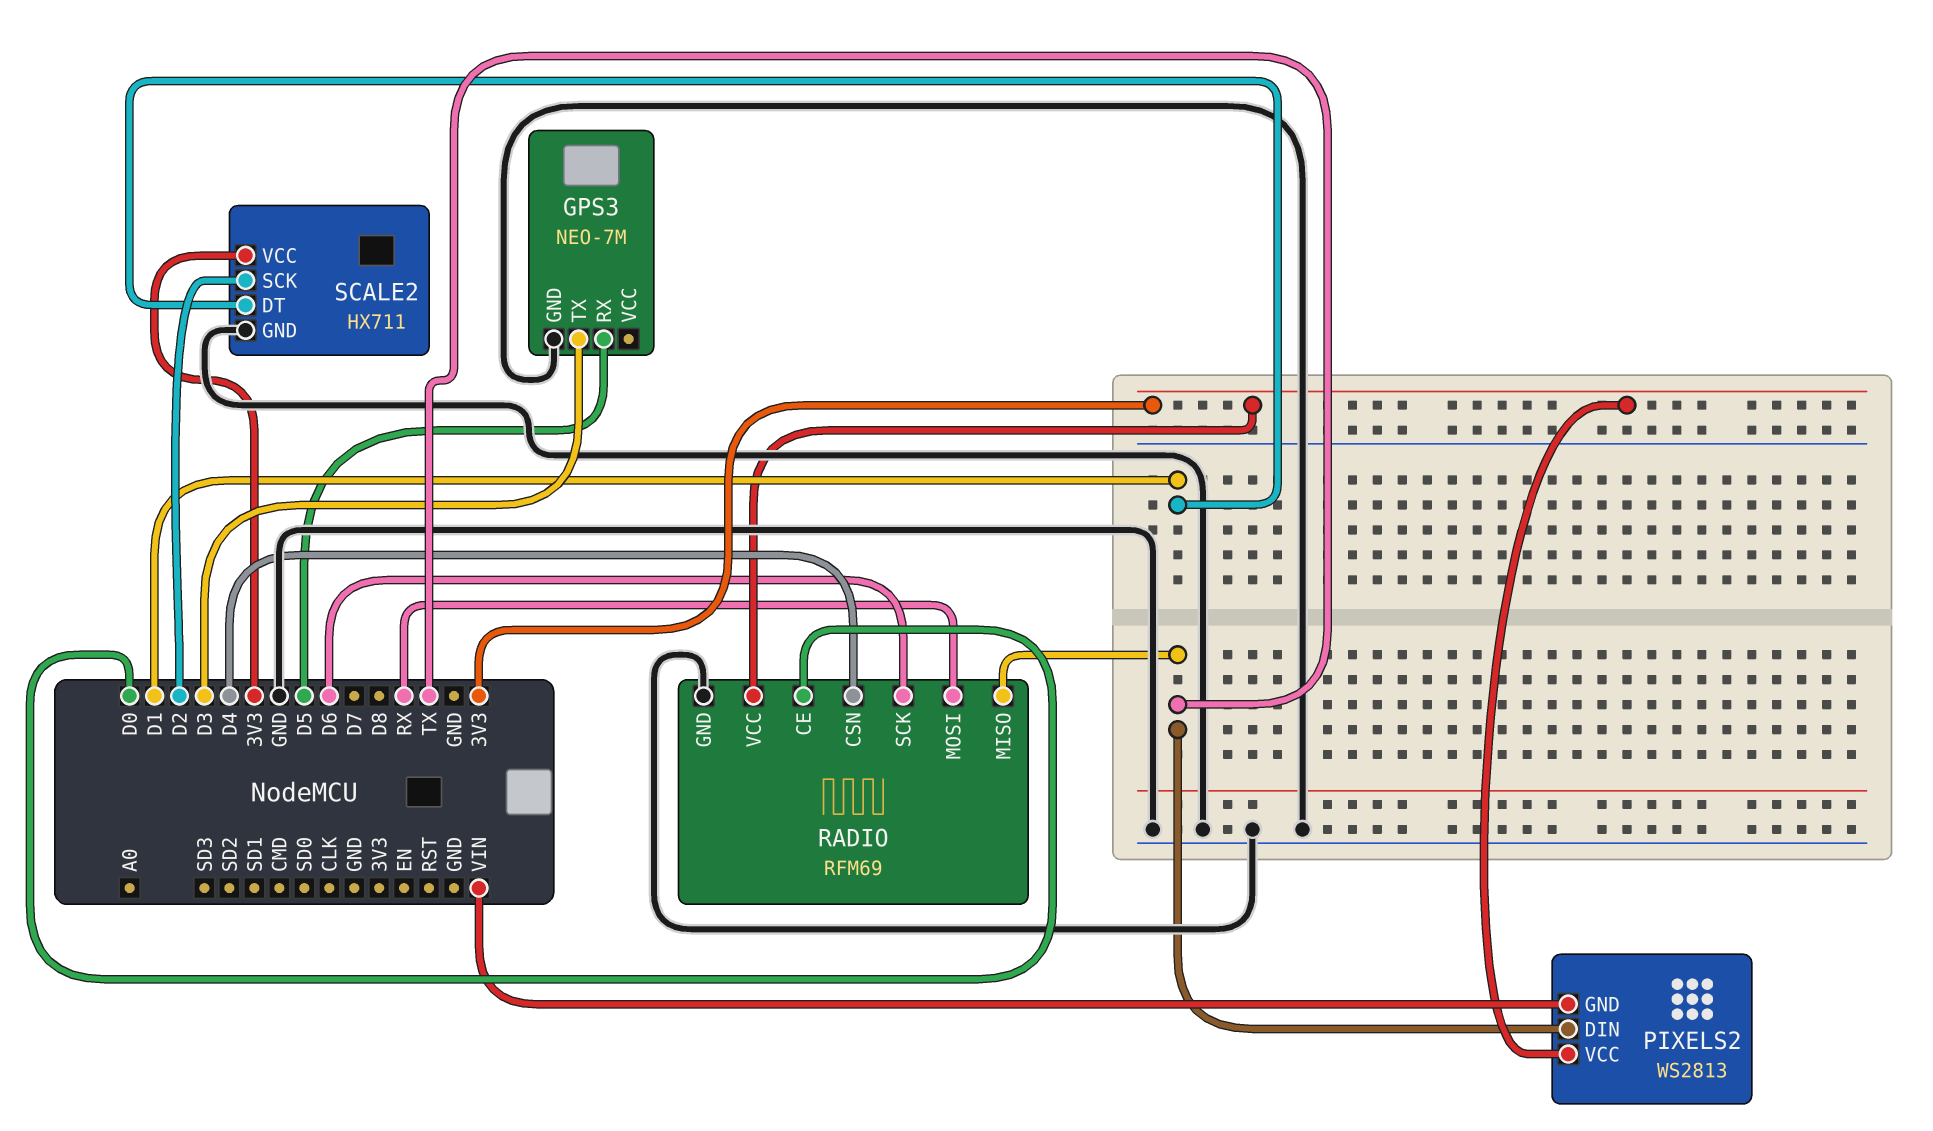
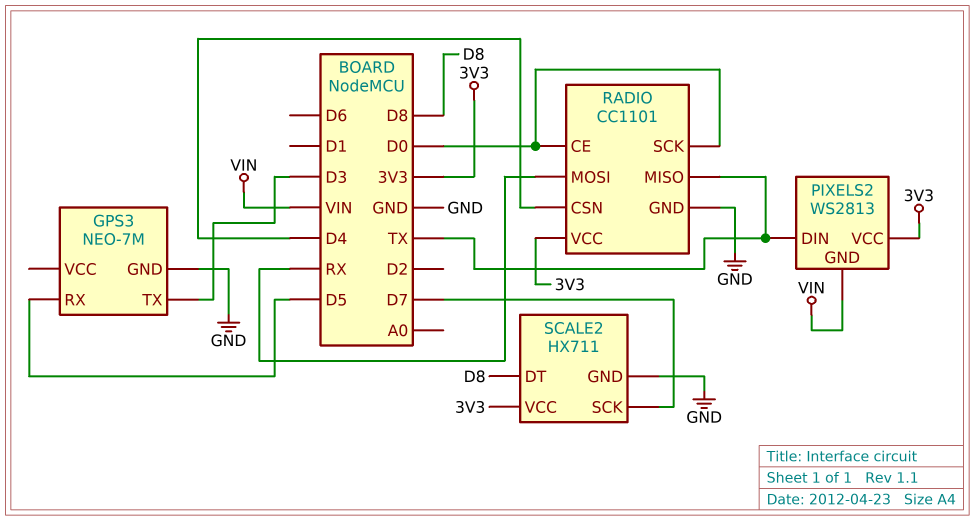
RADIO: RFM69 -> CC1101
RADIO pin SCK: D6 -> D0
SCALE2 pin DT: D1 -> D8
SCALE2 pin SCK: D2 -> D7

